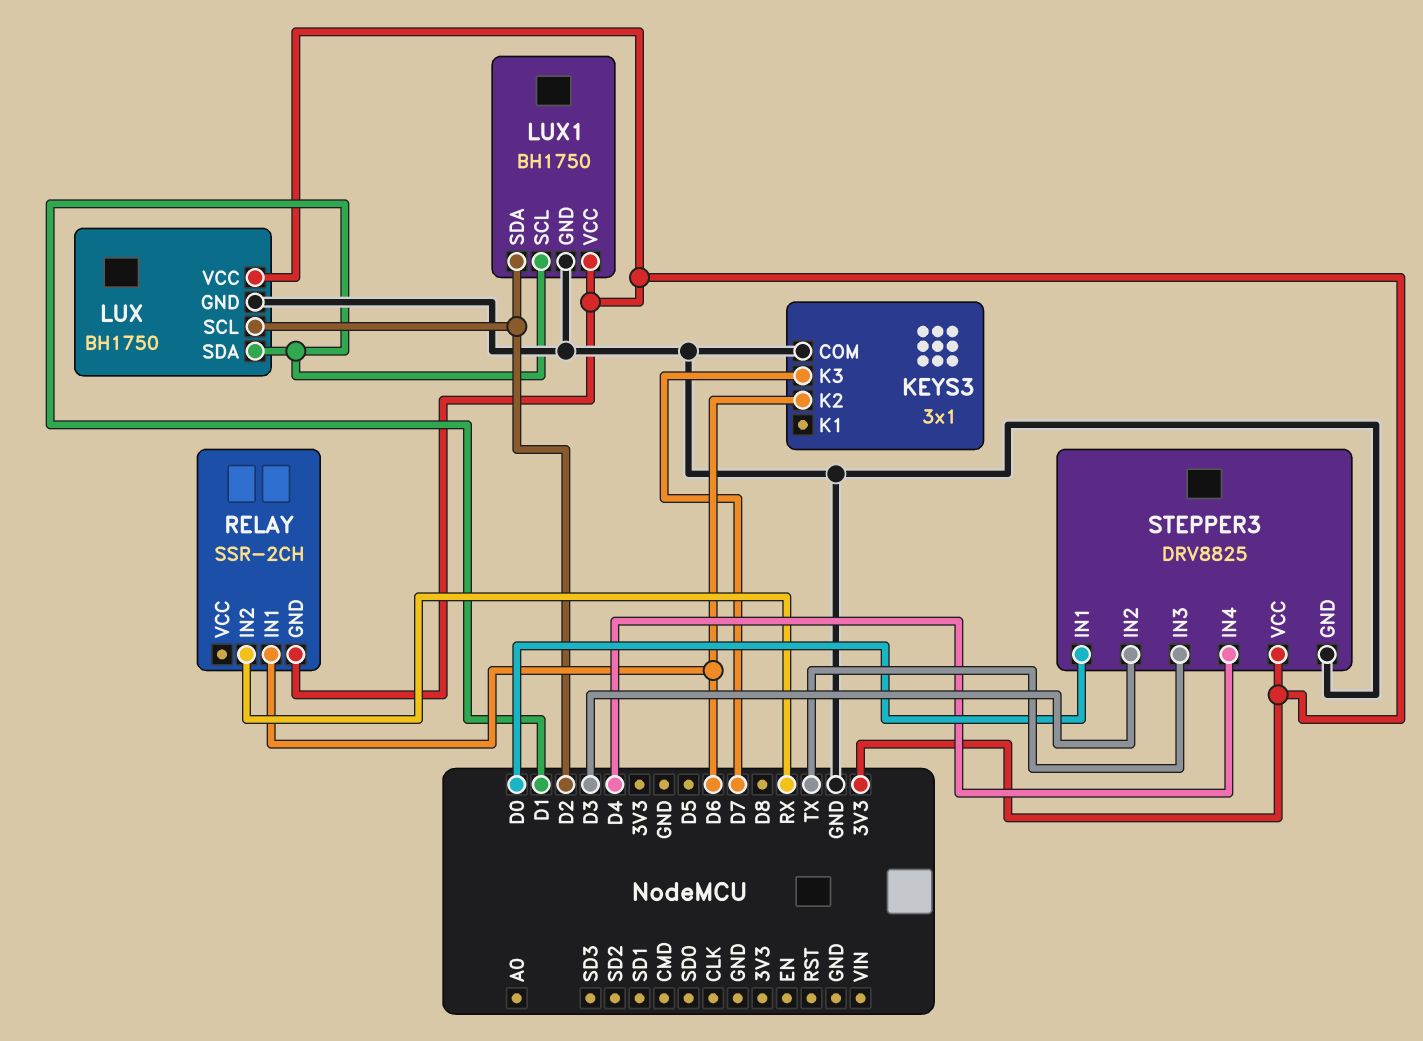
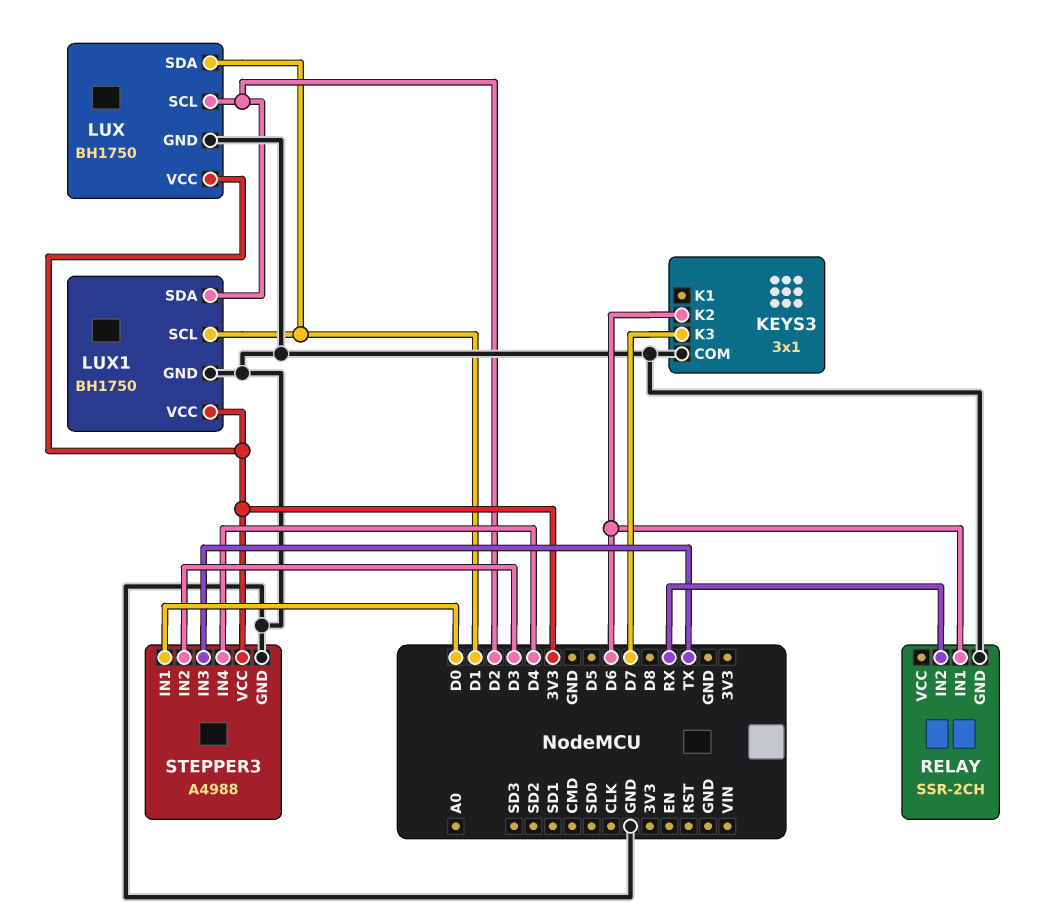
RELAY pin GND: 3V3 -> GND
STEPPER3: DRV8825 -> A4988

